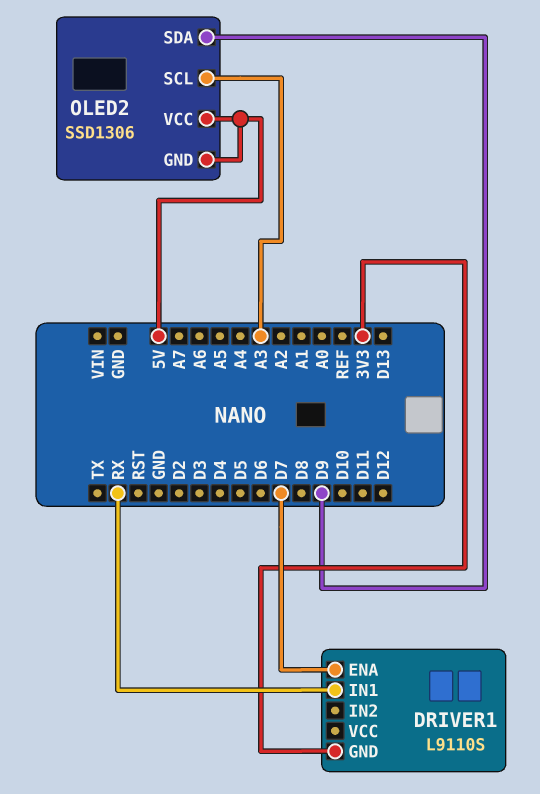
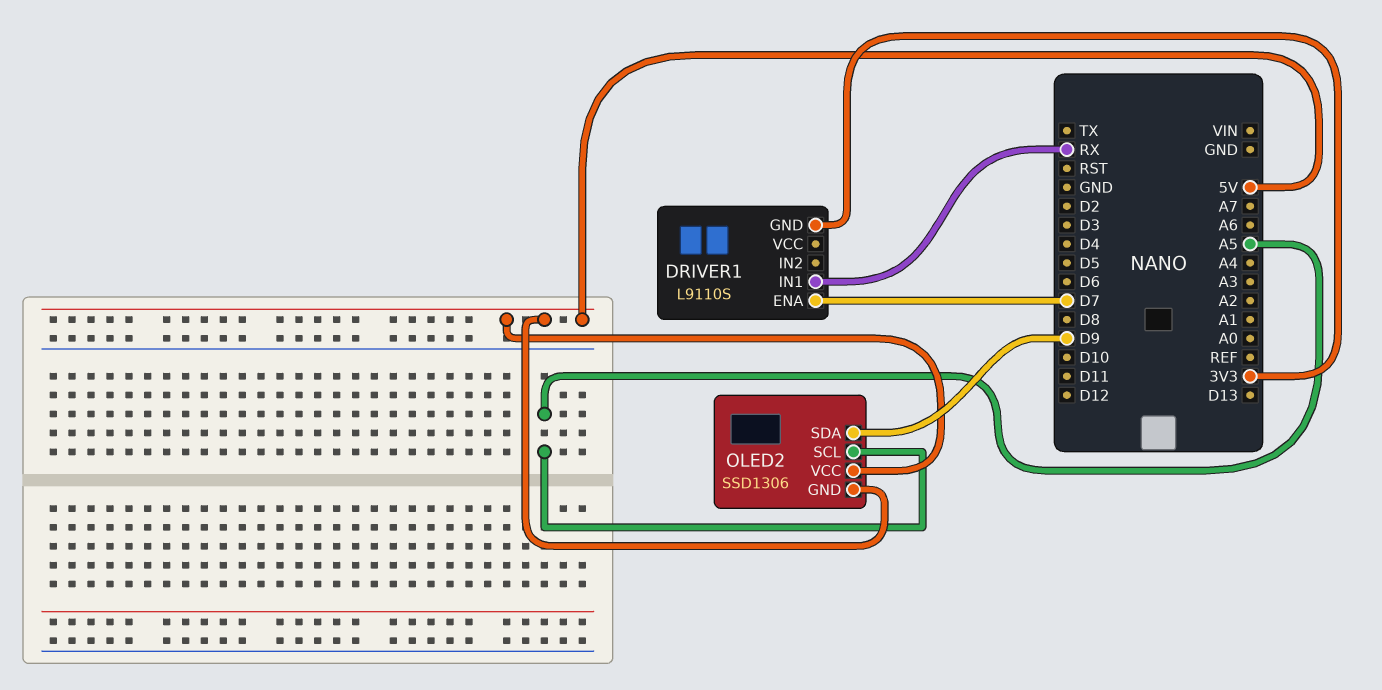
OLED2 pin SCL: A3 -> A5

